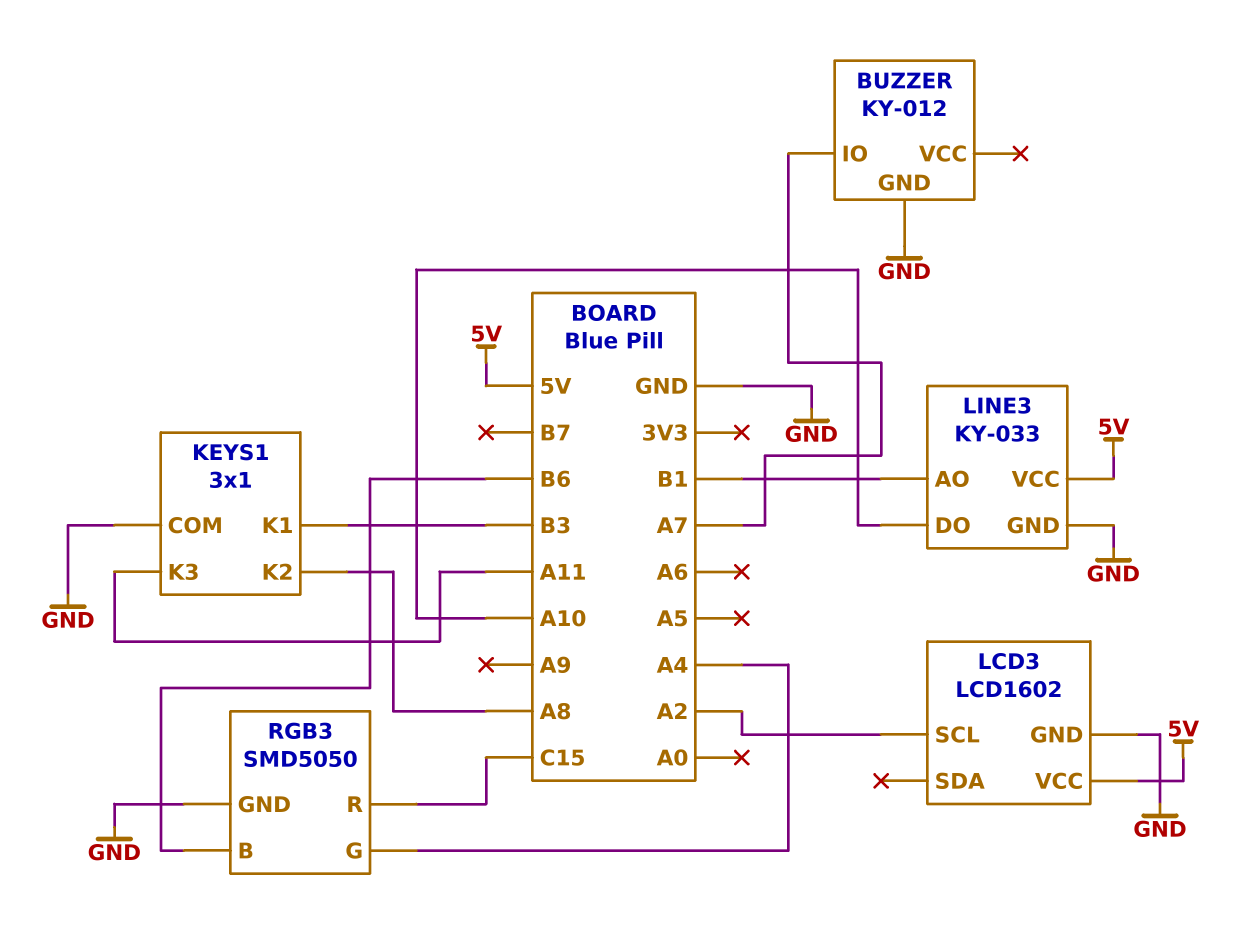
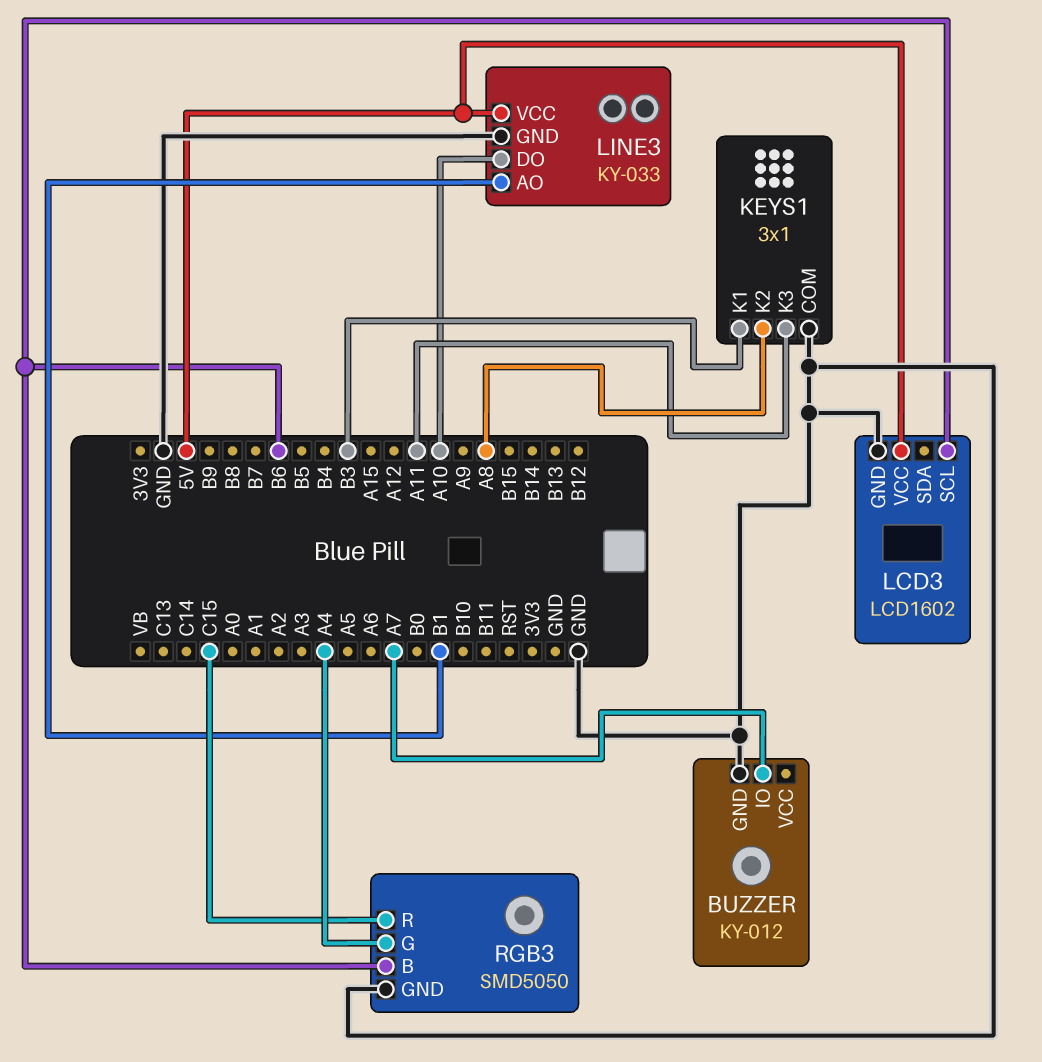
LCD3 pin SCL: A2 -> B6

